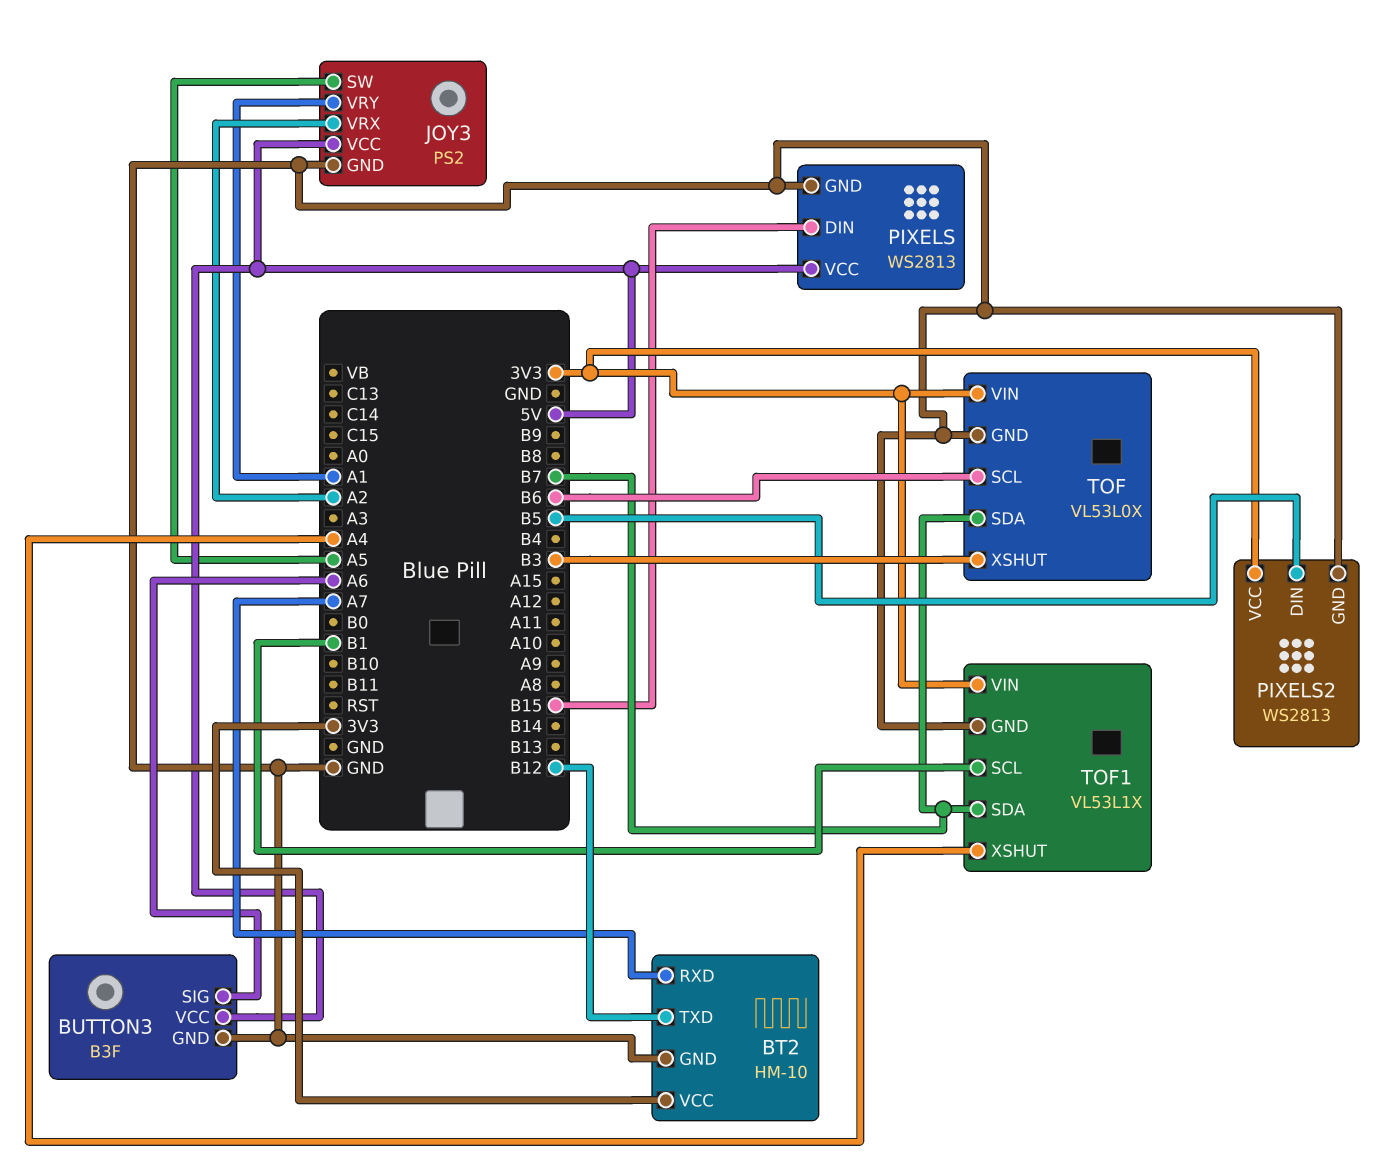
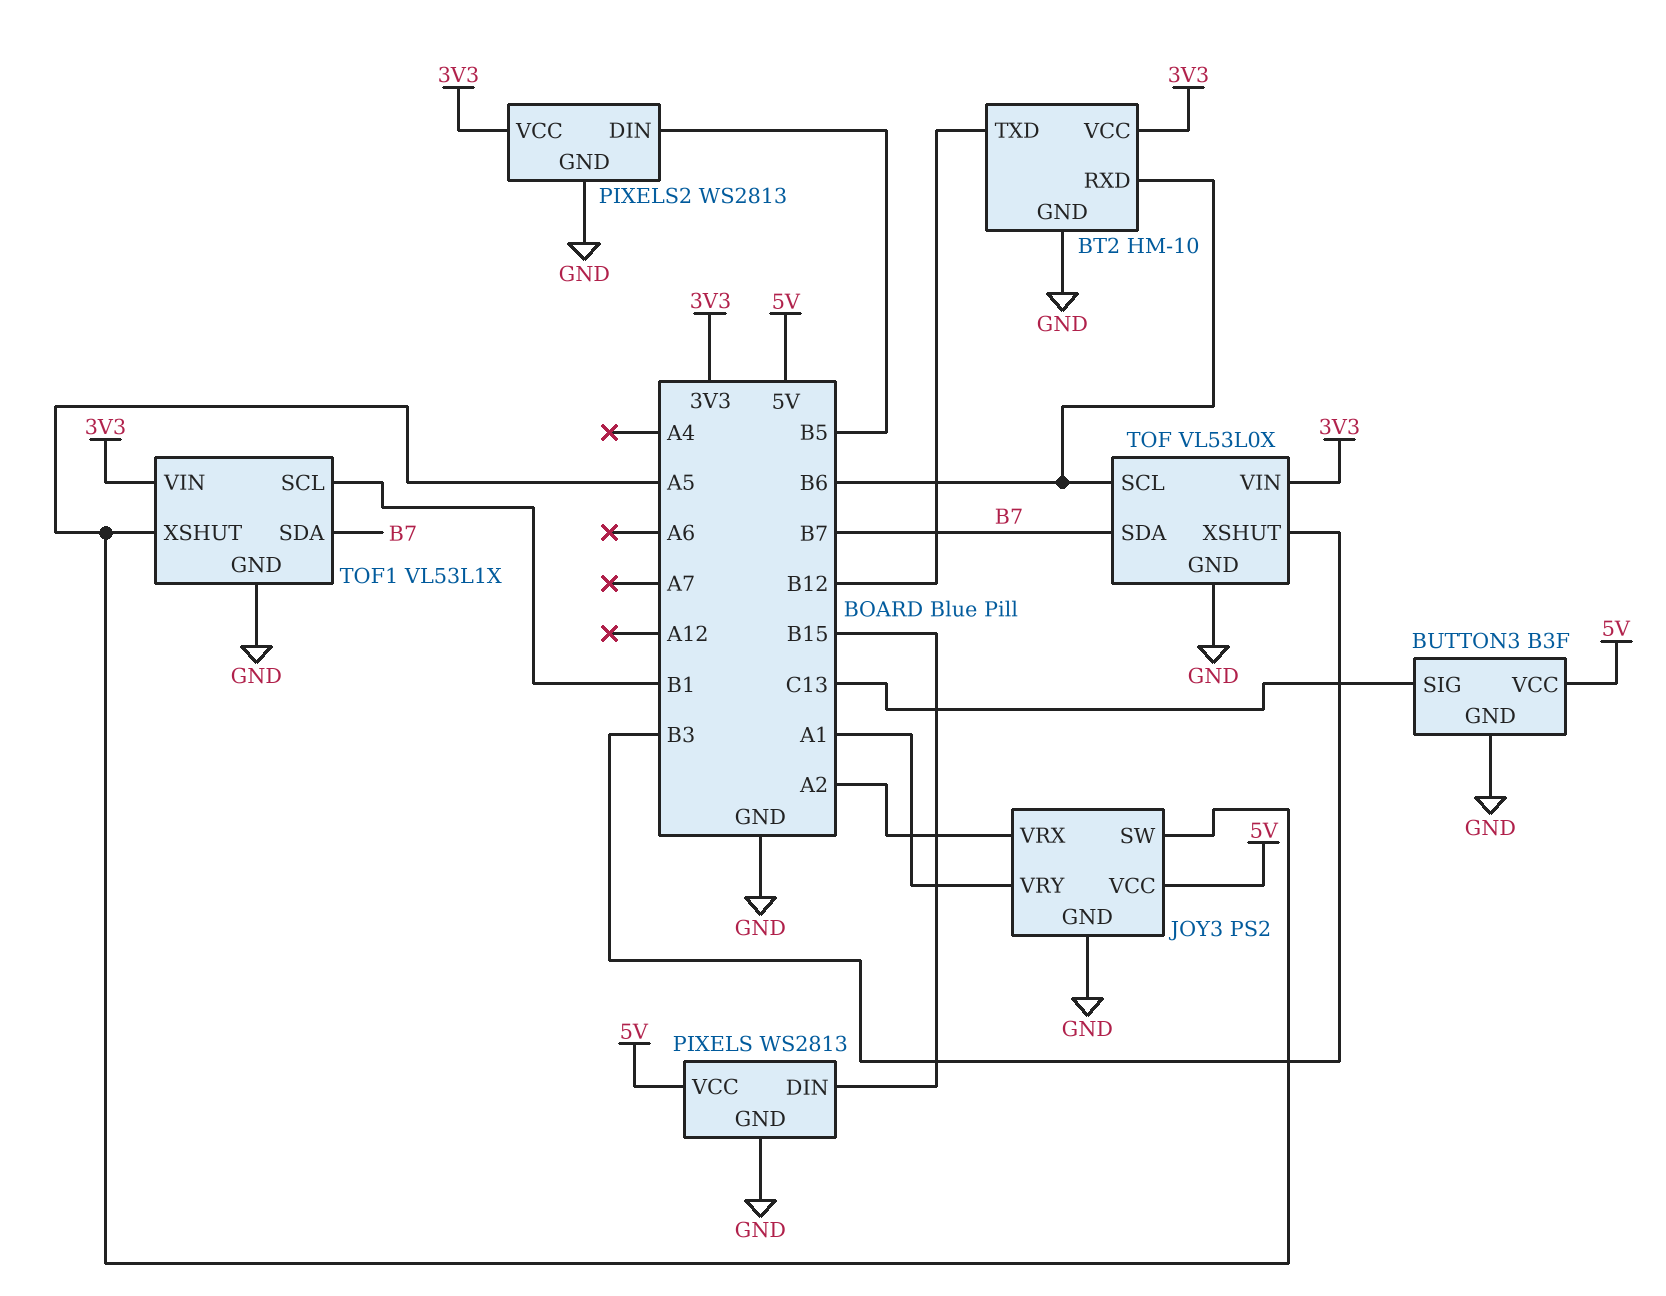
BT2 pin RXD: A7 -> B6
BUTTON3 pin SIG: A6 -> C13
TOF1 pin XSHUT: A4 -> A5

